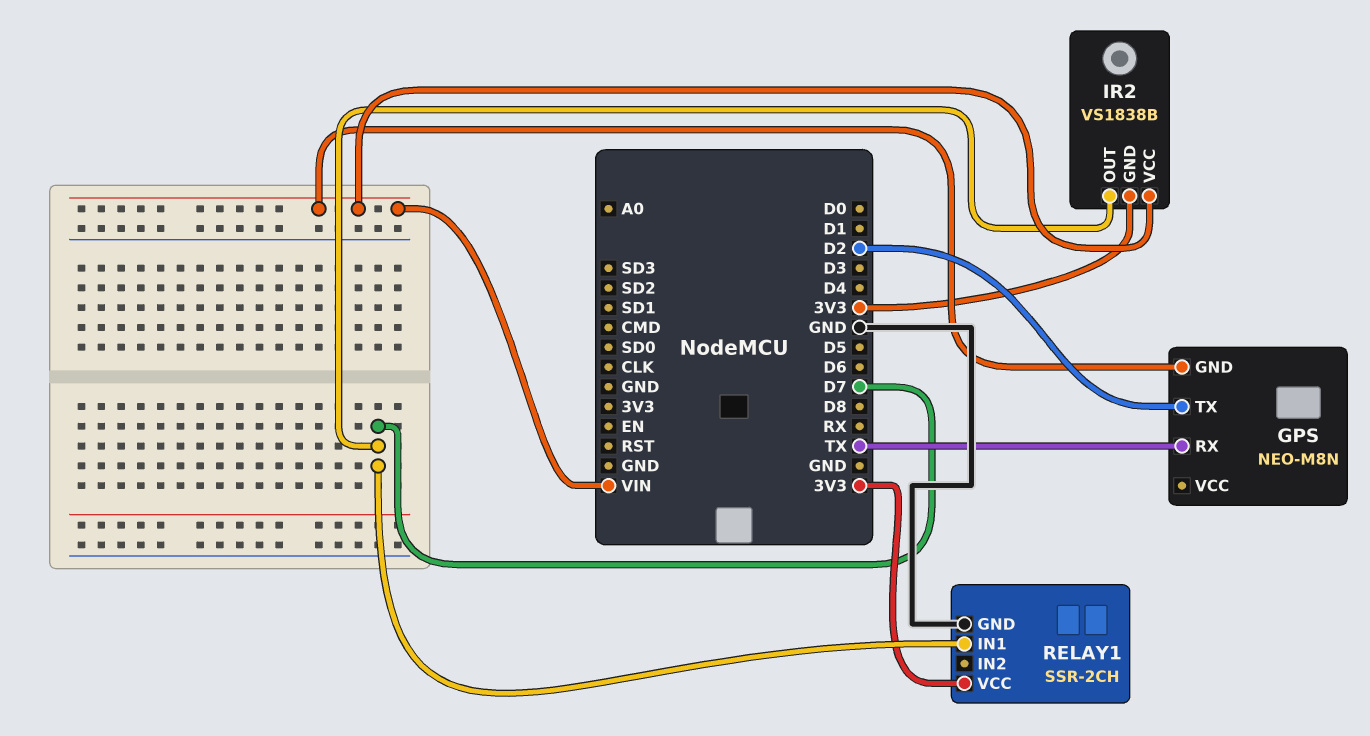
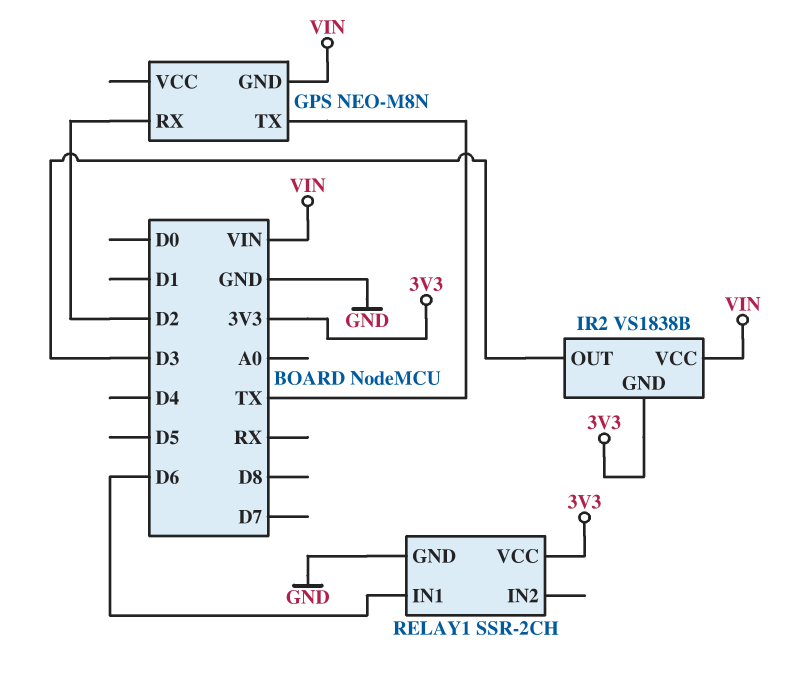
GPS pin RX: TX -> D2
GPS pin TX: D2 -> TX
IR2 pin OUT: D7 -> D3
RELAY1 pin IN1: D7 -> D6

